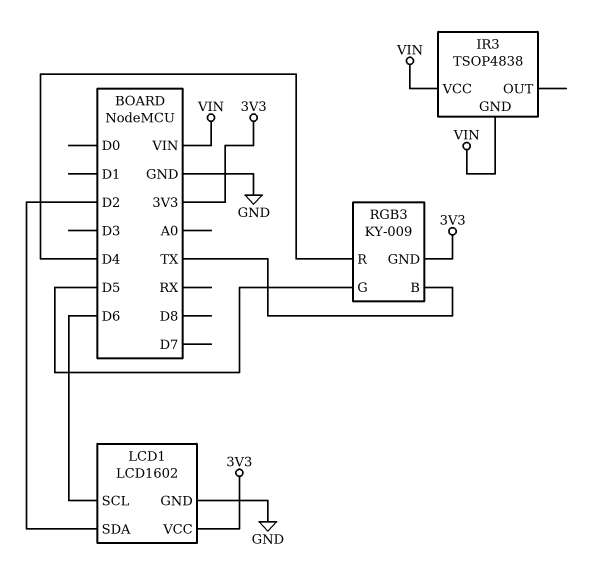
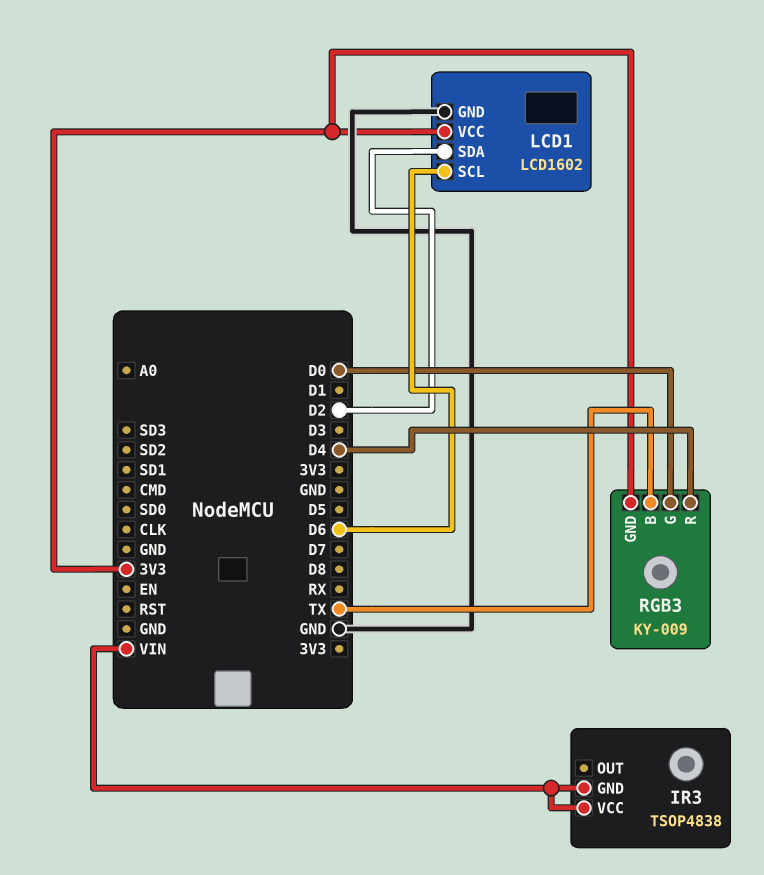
RGB3 pin G: D5 -> D0

